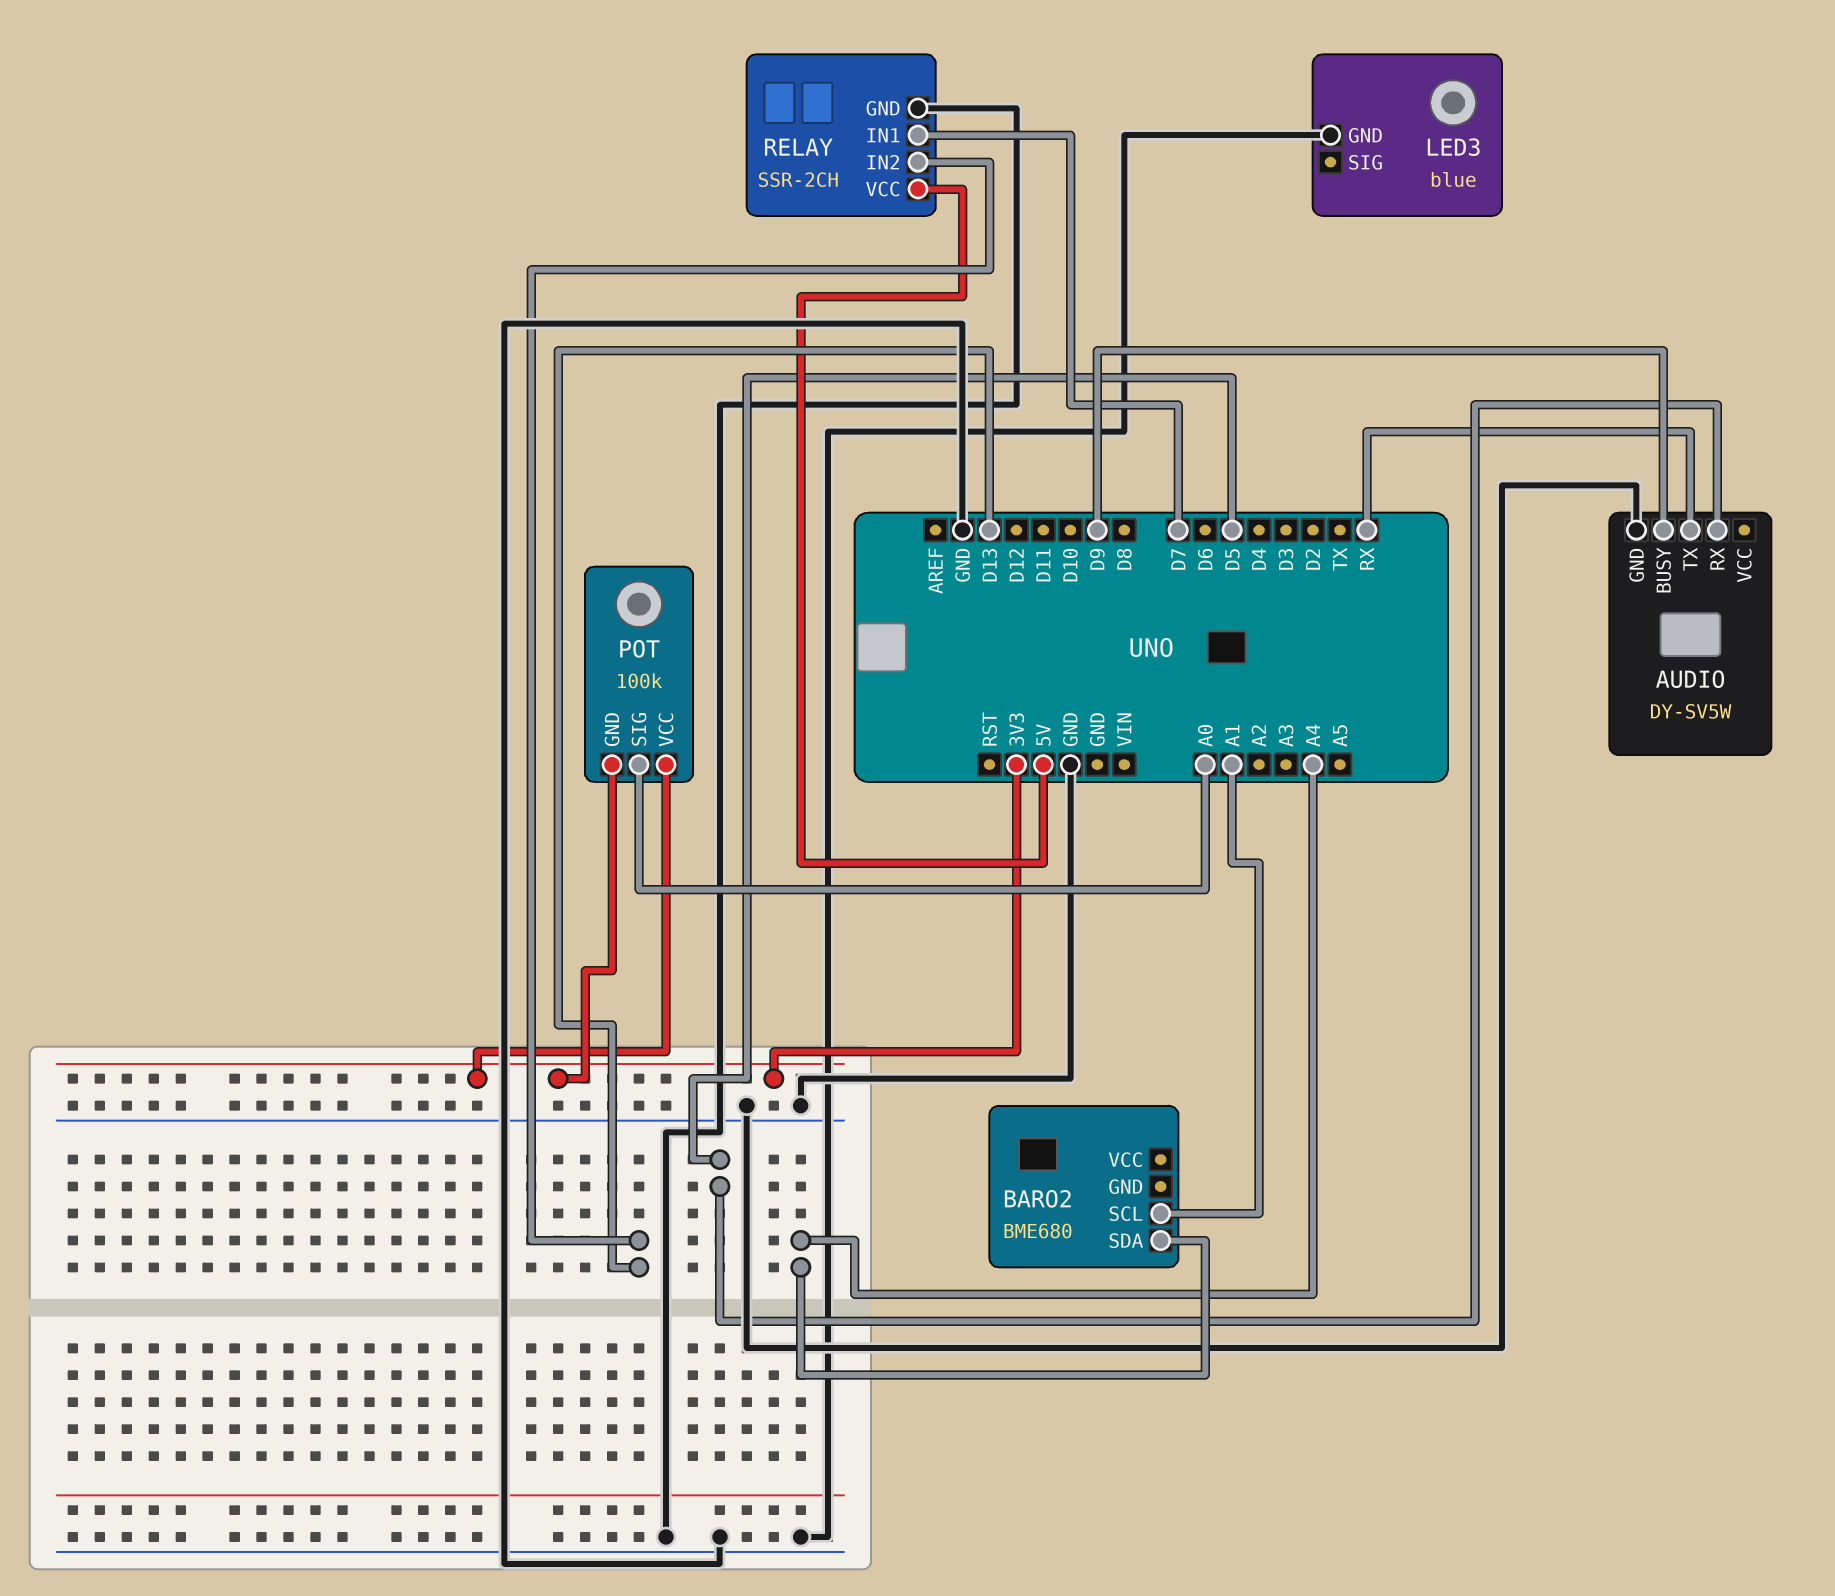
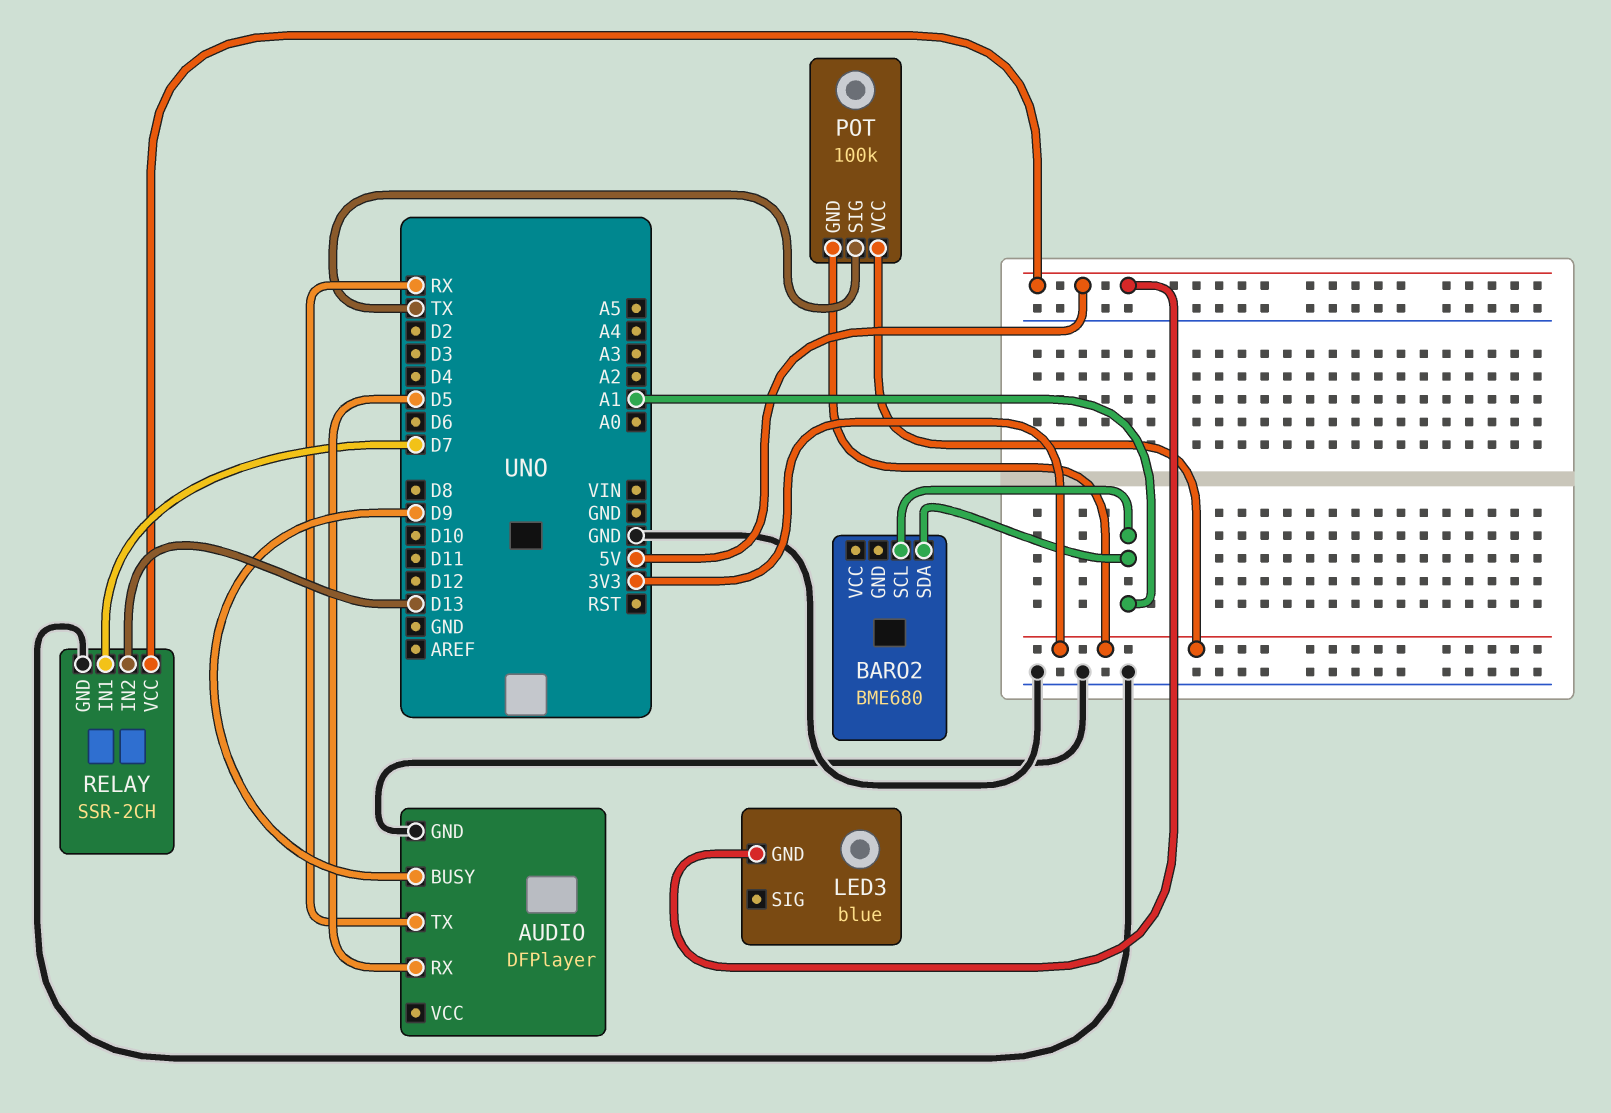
AUDIO: DY-SV5W -> DFPlayer
BARO2 pin SDA: A4 -> A1
LED3 pin GND: GND -> 5V
POT pin SIG: A0 -> TX

